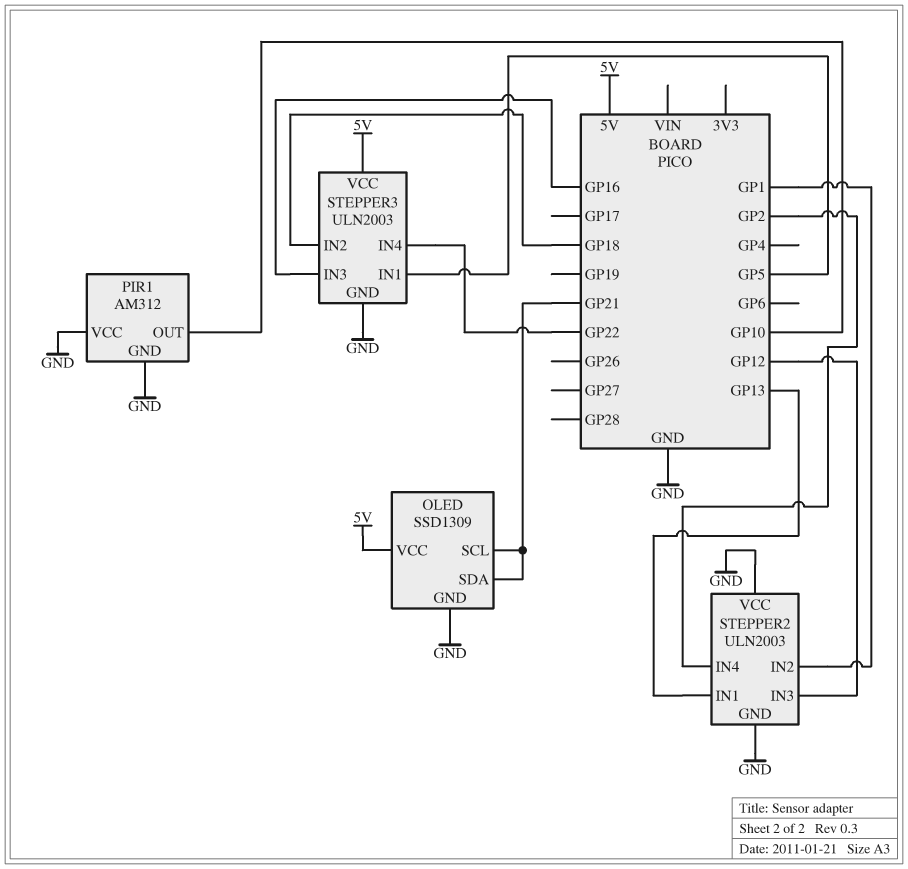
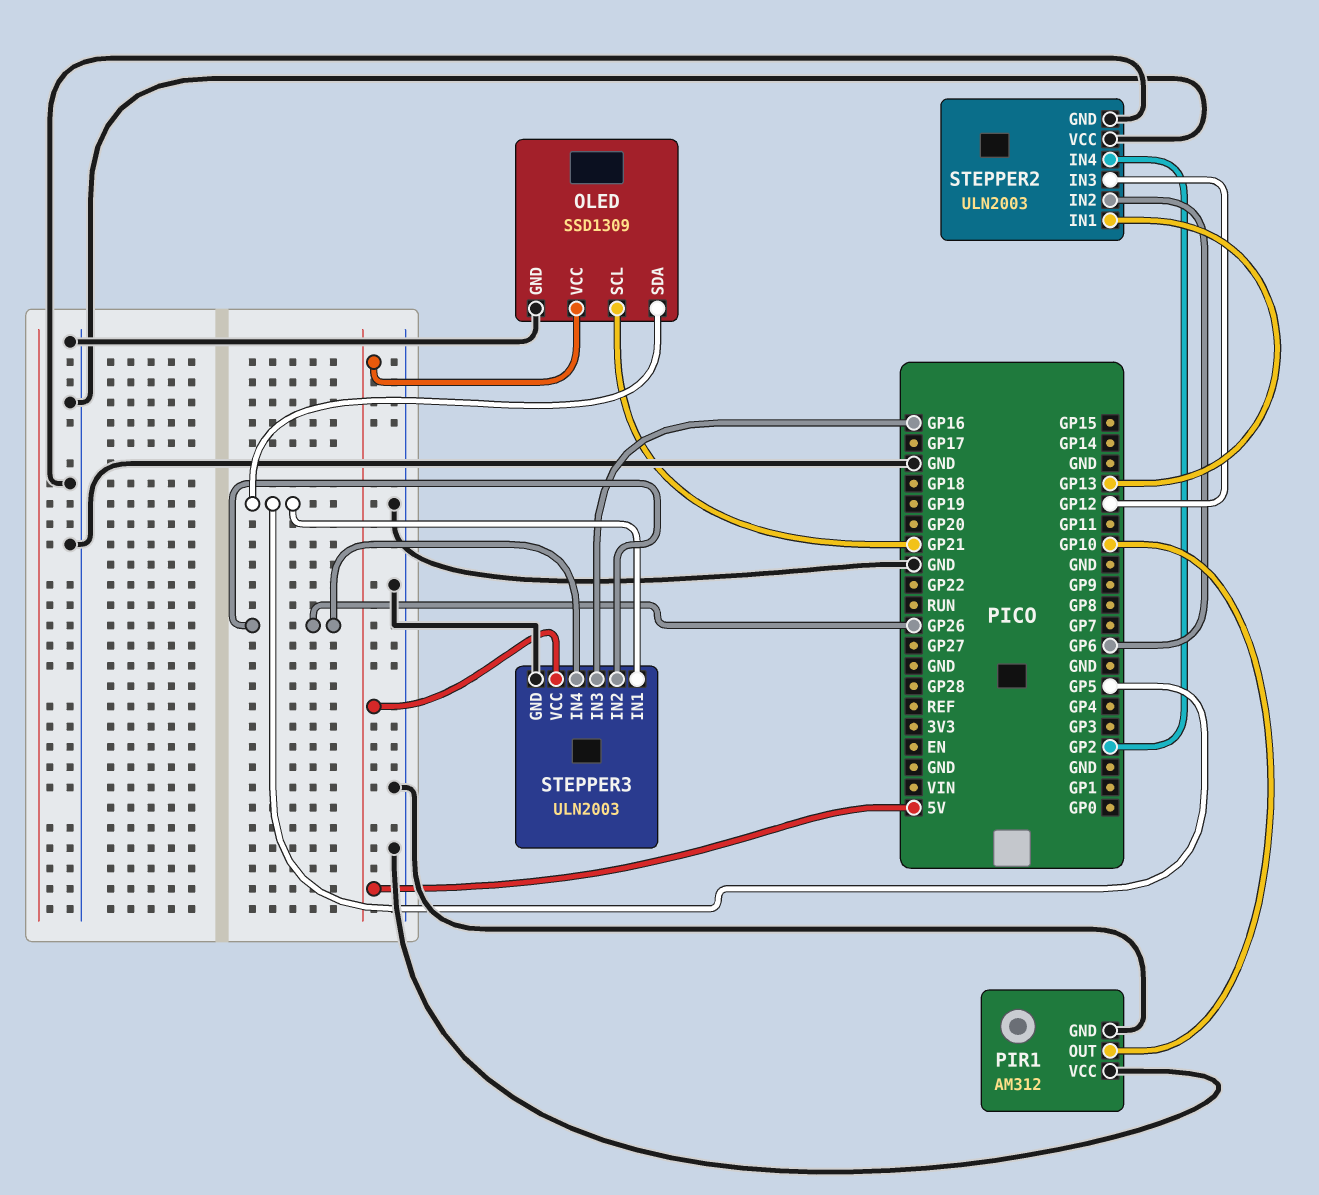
OLED pin SDA: GP21 -> GP5
STEPPER2 pin IN2: GP1 -> GP6
STEPPER3 pin IN2: GP18 -> GP26
STEPPER3 pin IN4: GP22 -> GP26

